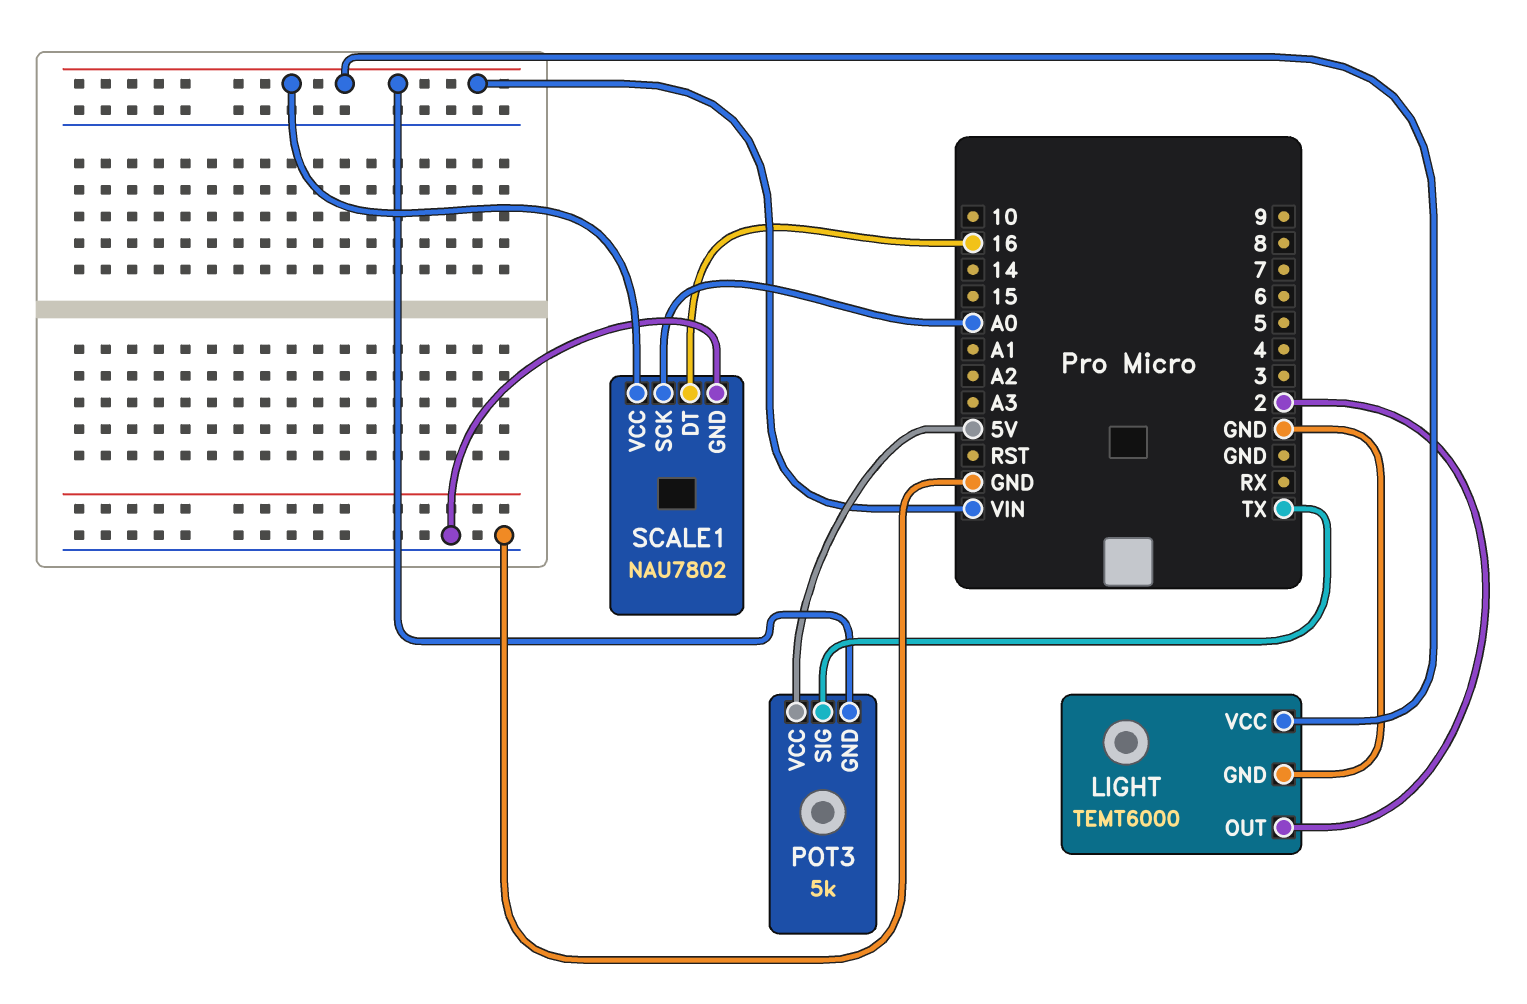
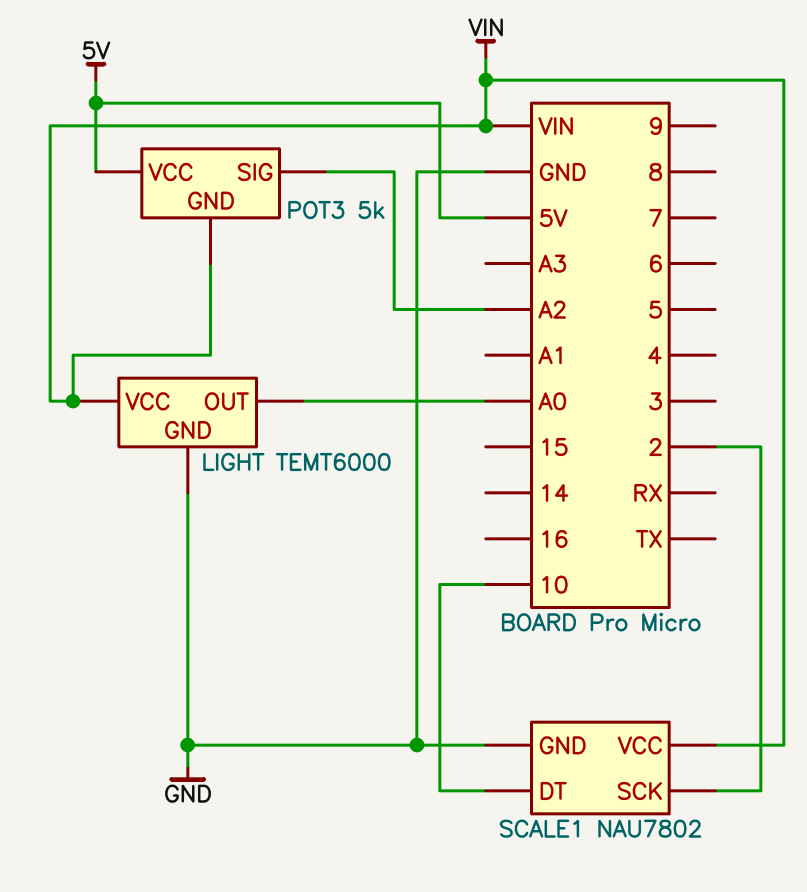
LIGHT pin OUT: 2 -> A0
POT3 pin SIG: TX -> A2
SCALE1 pin DT: 16 -> 10
SCALE1 pin SCK: A0 -> 2

